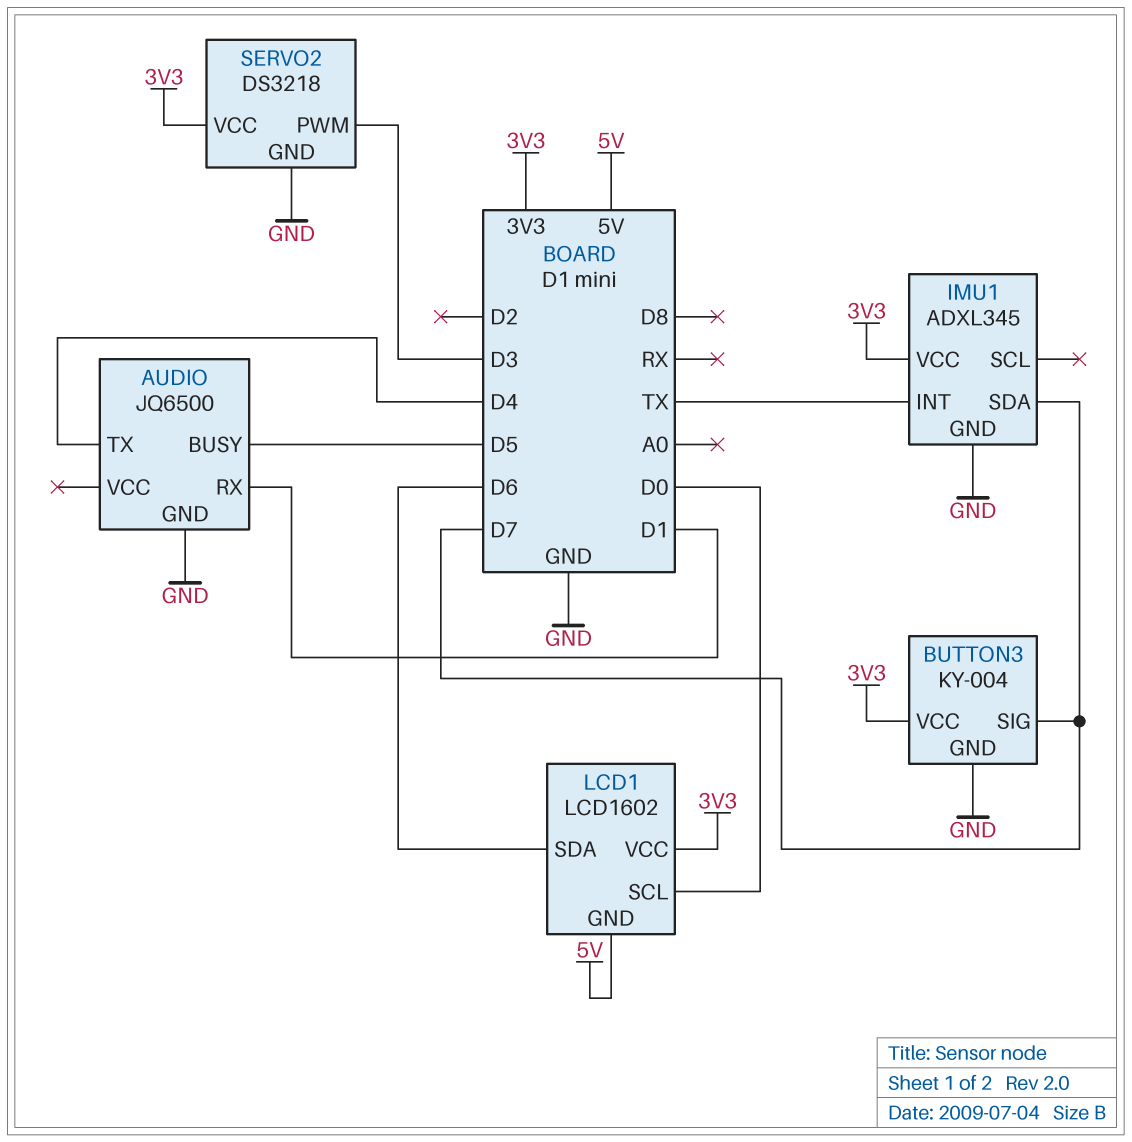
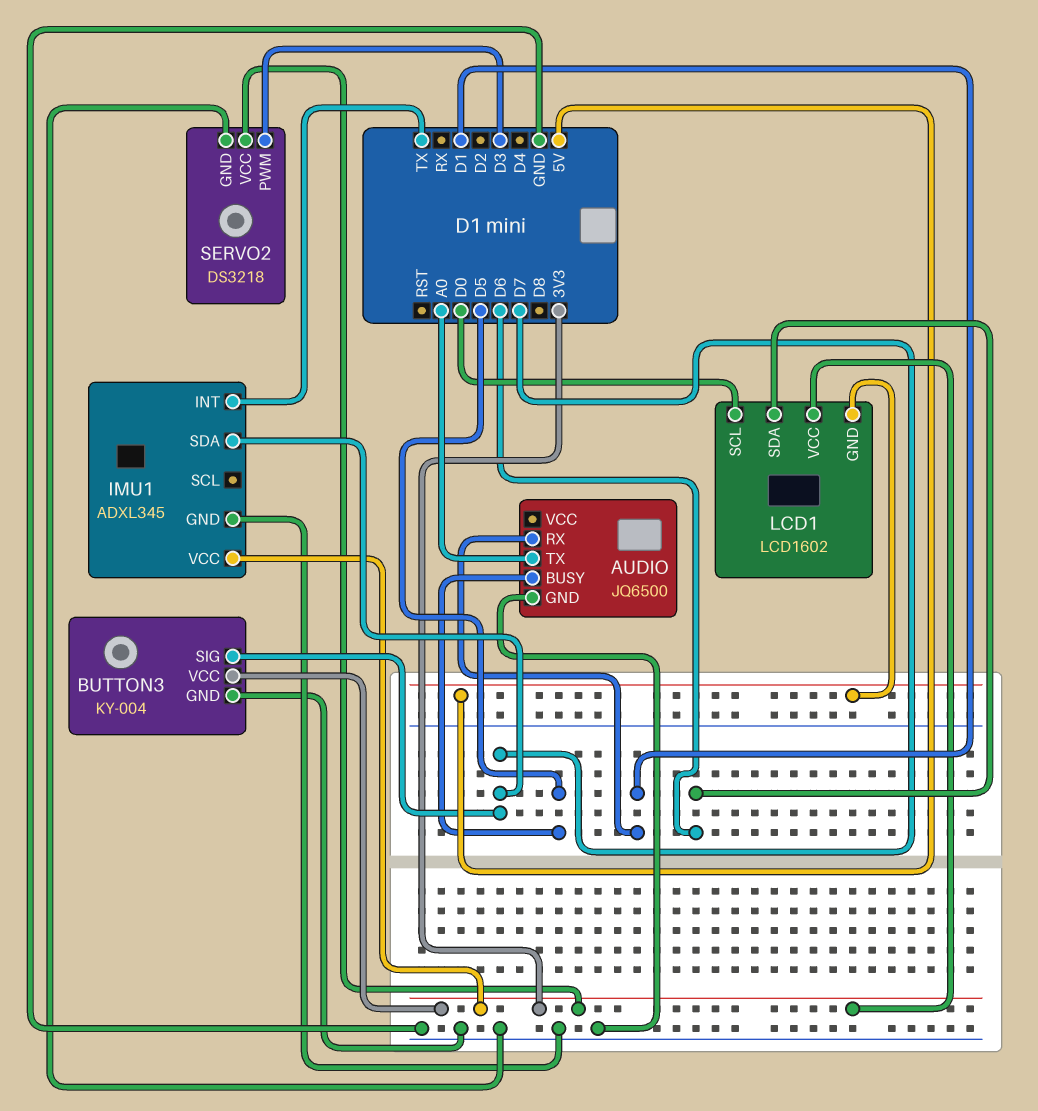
AUDIO pin TX: D4 -> A0

